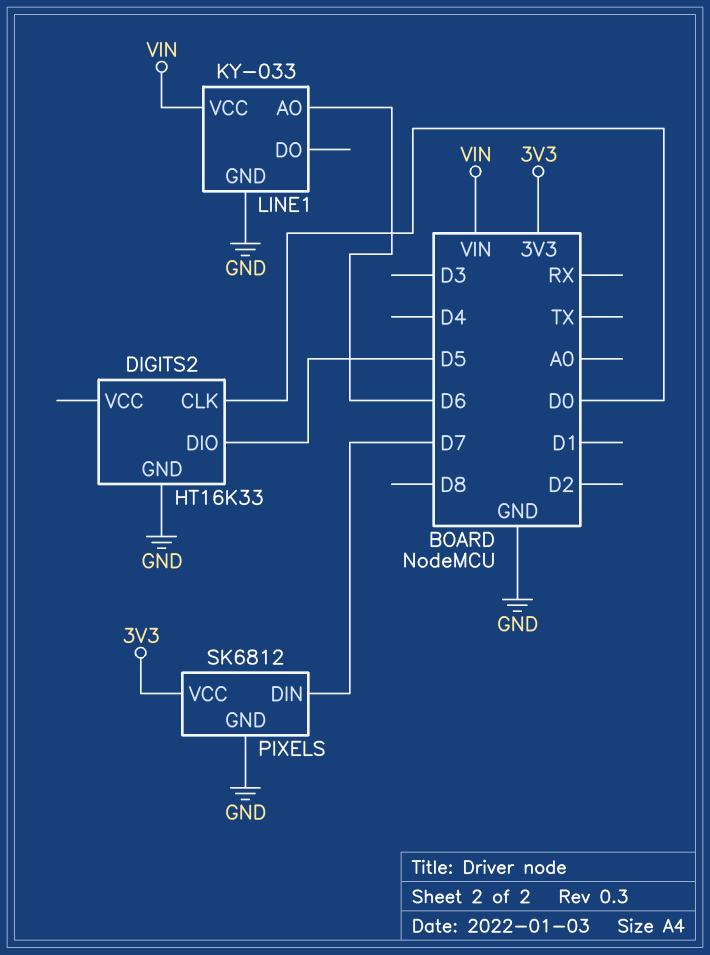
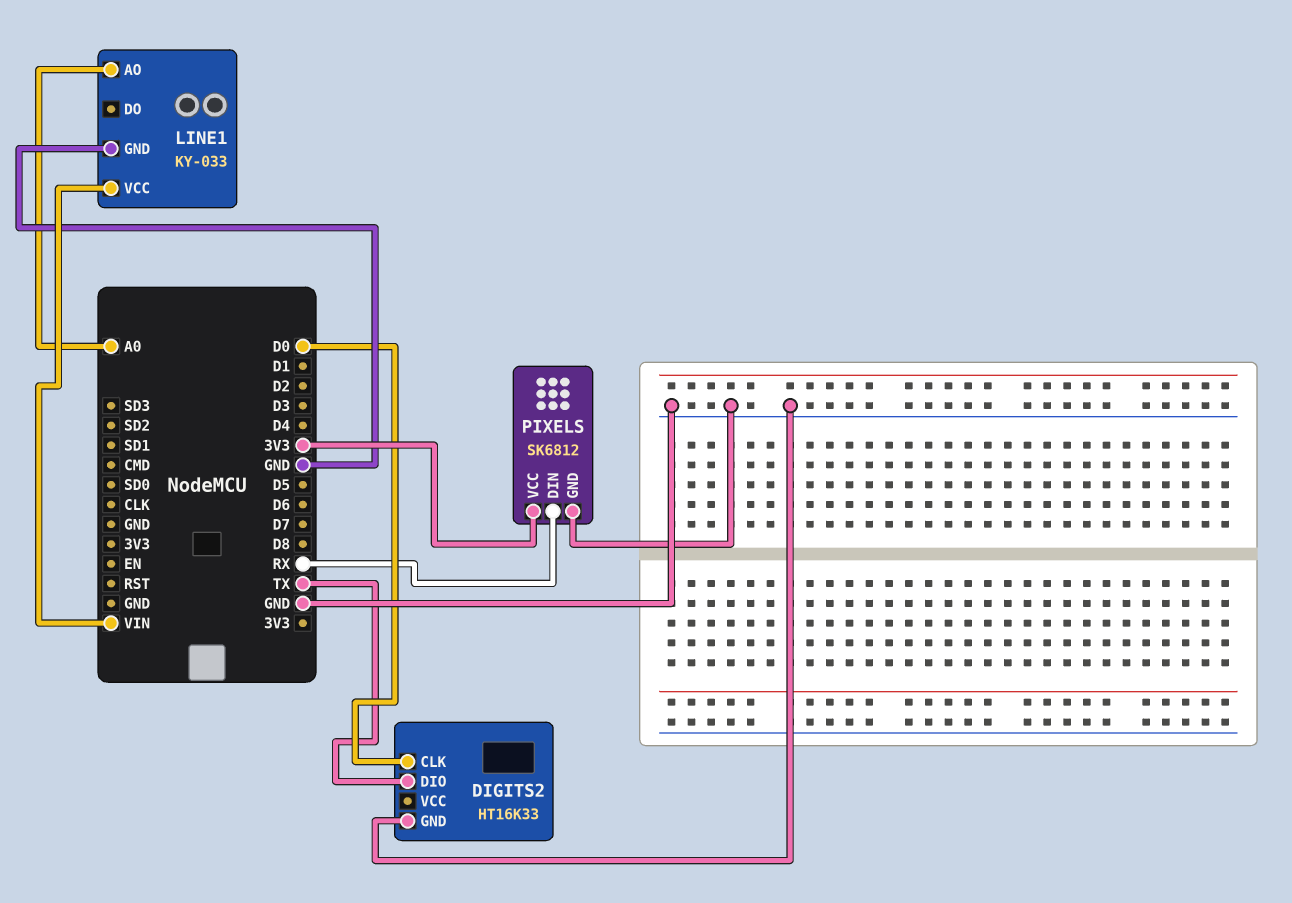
DIGITS2 pin DIO: D5 -> TX
LINE1 pin AO: D6 -> A0
PIXELS pin DIN: D7 -> RX

